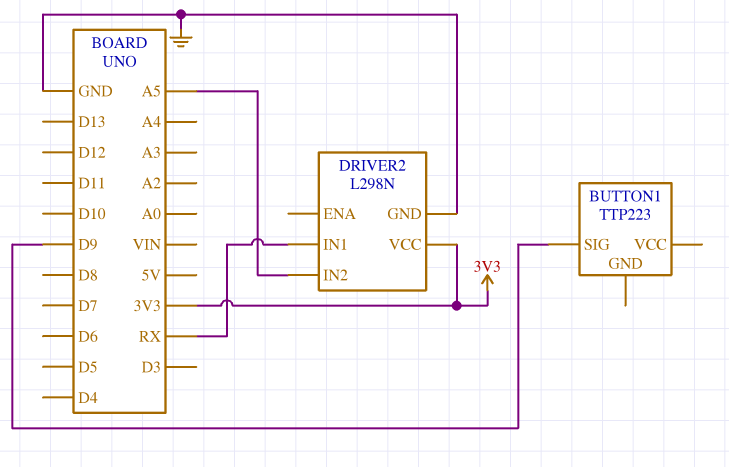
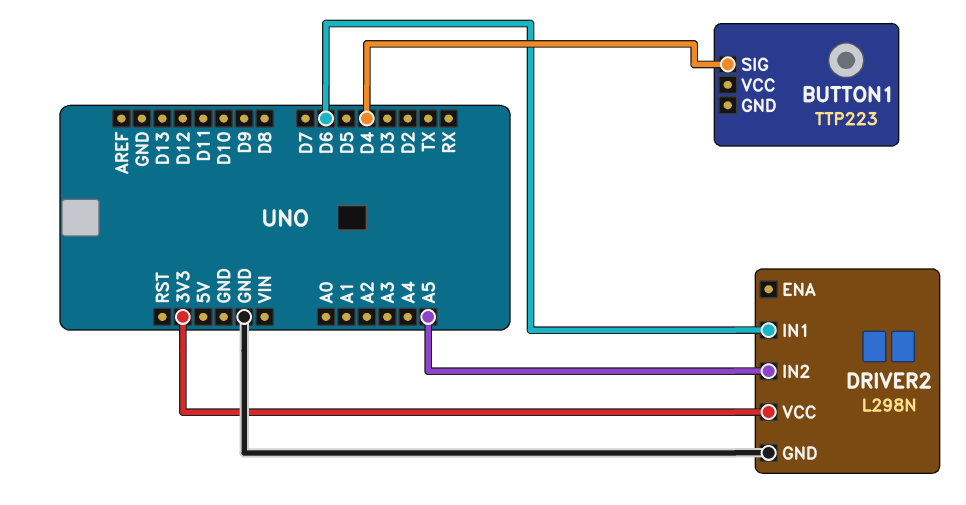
BUTTON1 pin SIG: D9 -> D4
DRIVER2 pin IN1: RX -> D6

